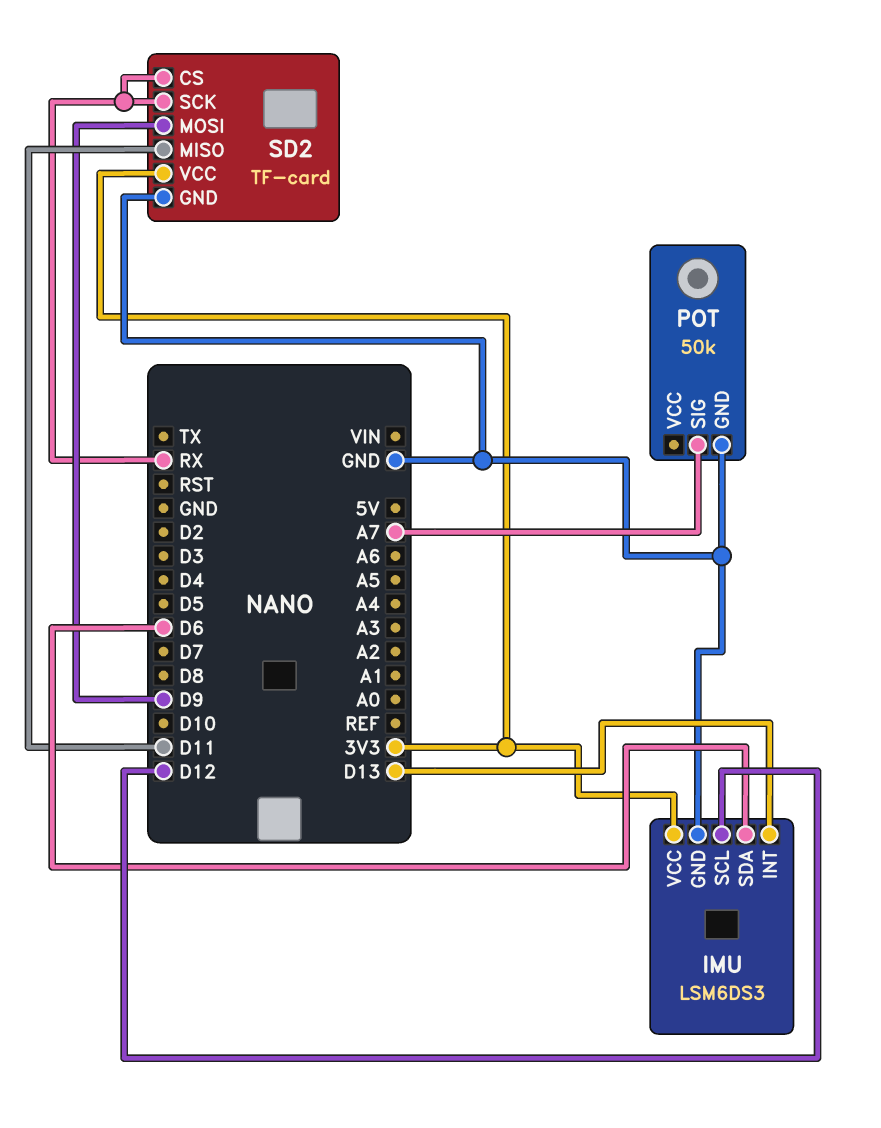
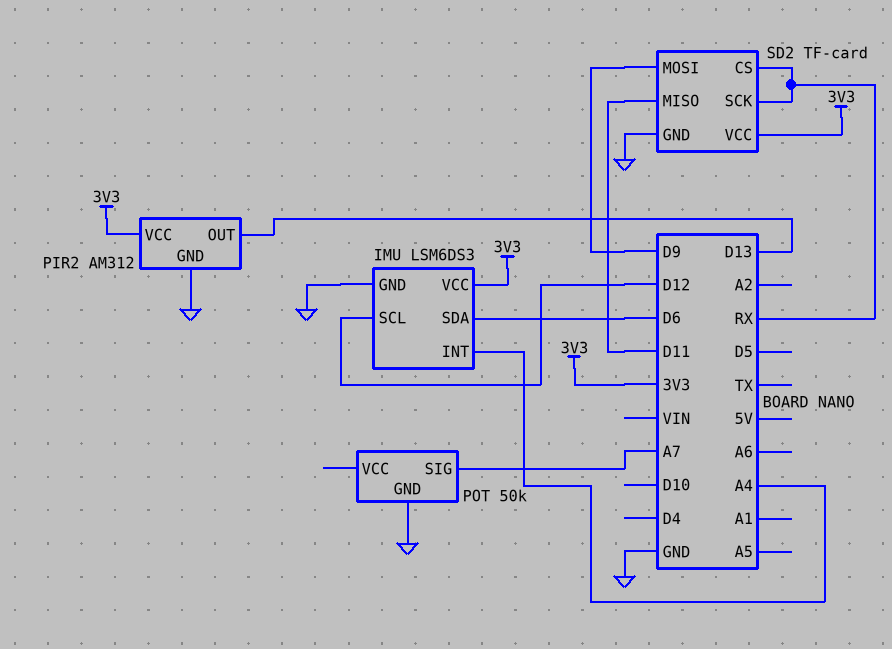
IMU pin INT: D13 -> A4
PIR2: none -> AM312
PIR2 pin GND: none -> GND
PIR2 pin OUT: none -> D13
PIR2 pin VCC: none -> 3V3

